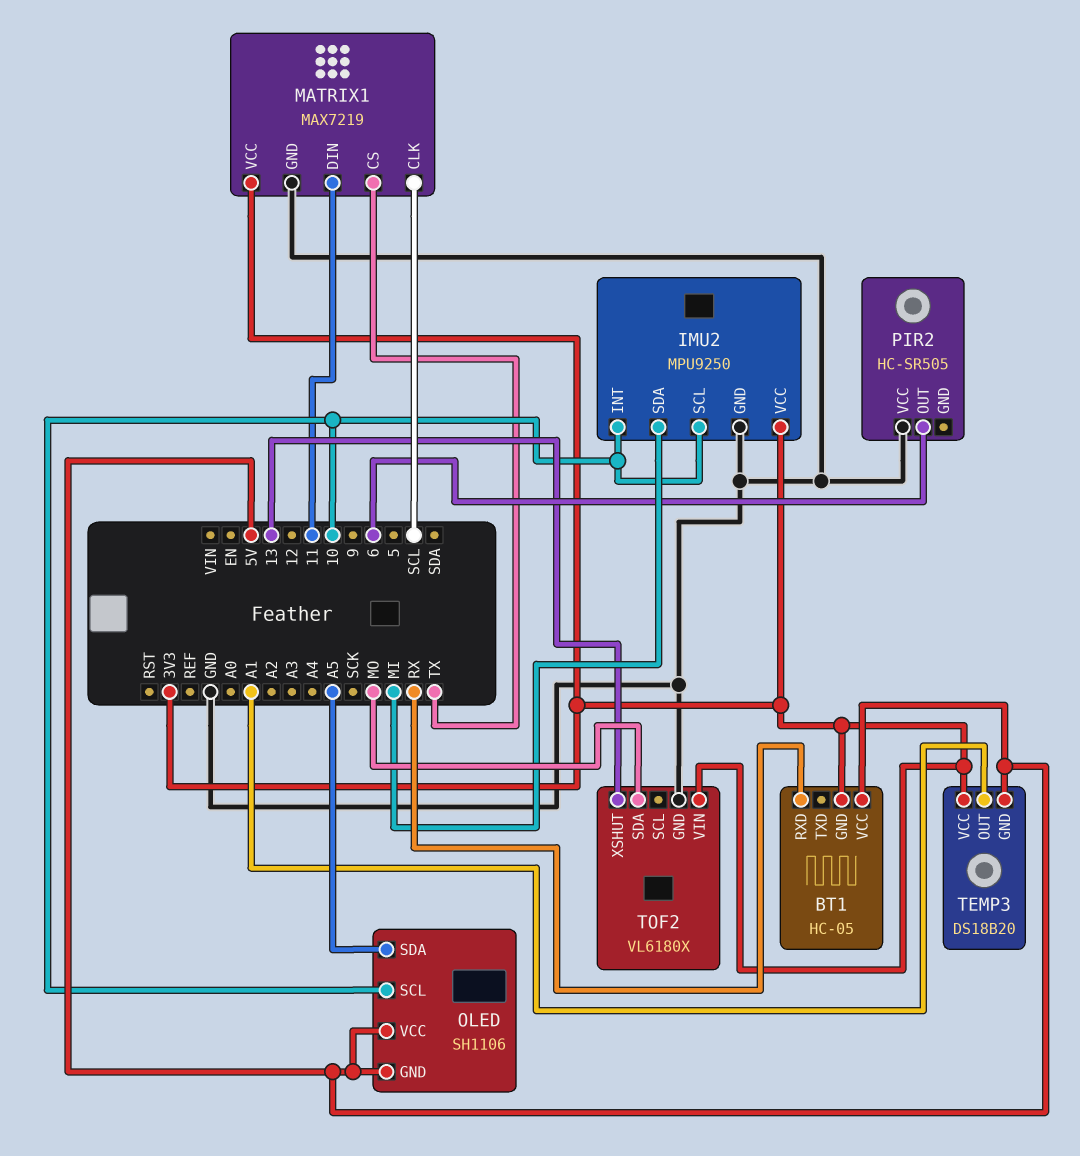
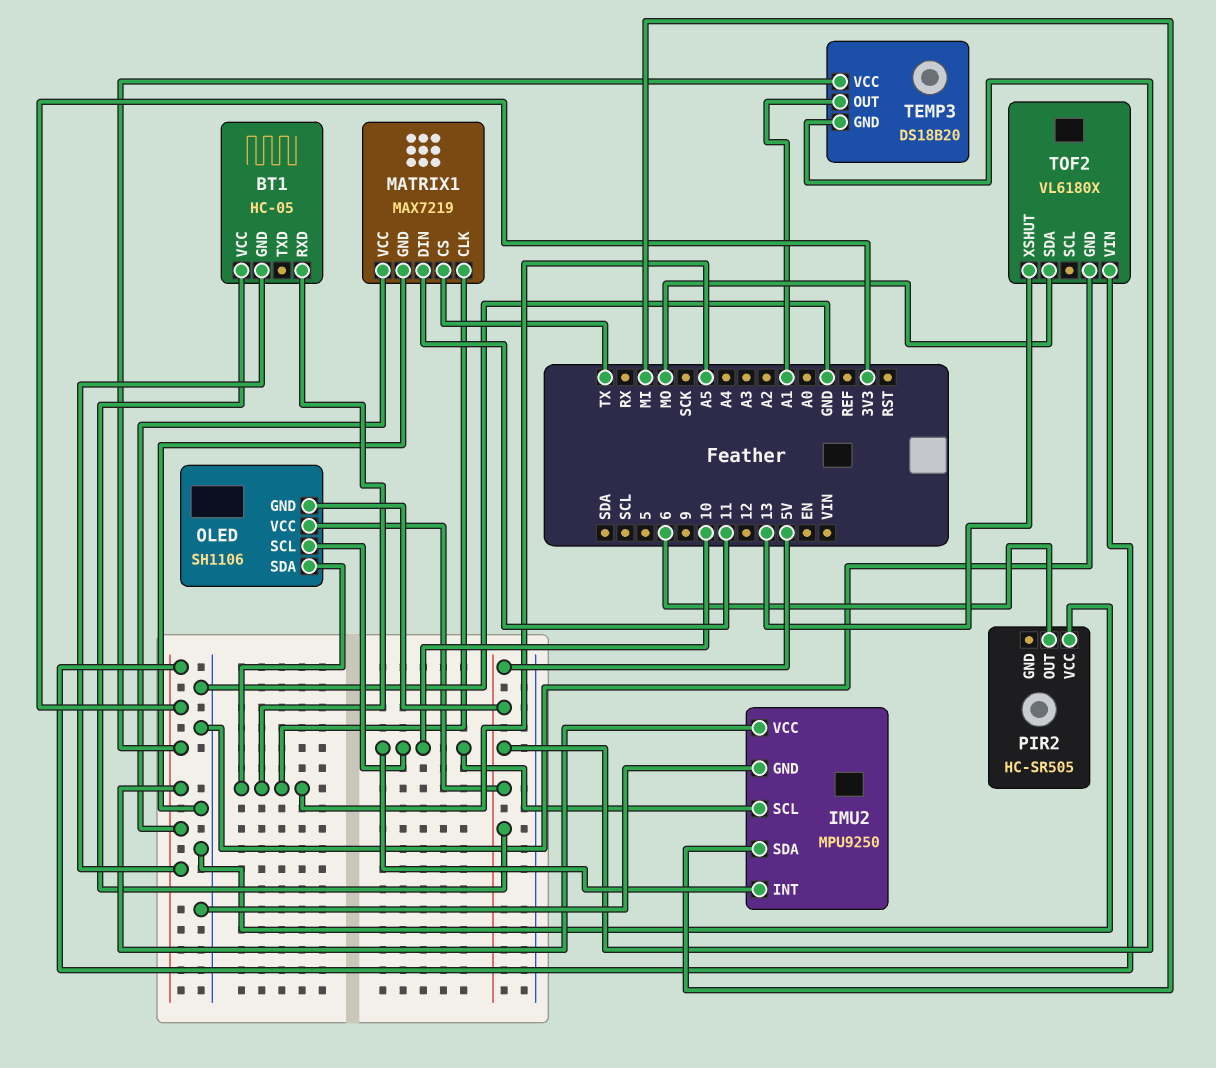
BT1 pin RXD: RX -> A5
MATRIX1 pin CLK: SCL -> A5

